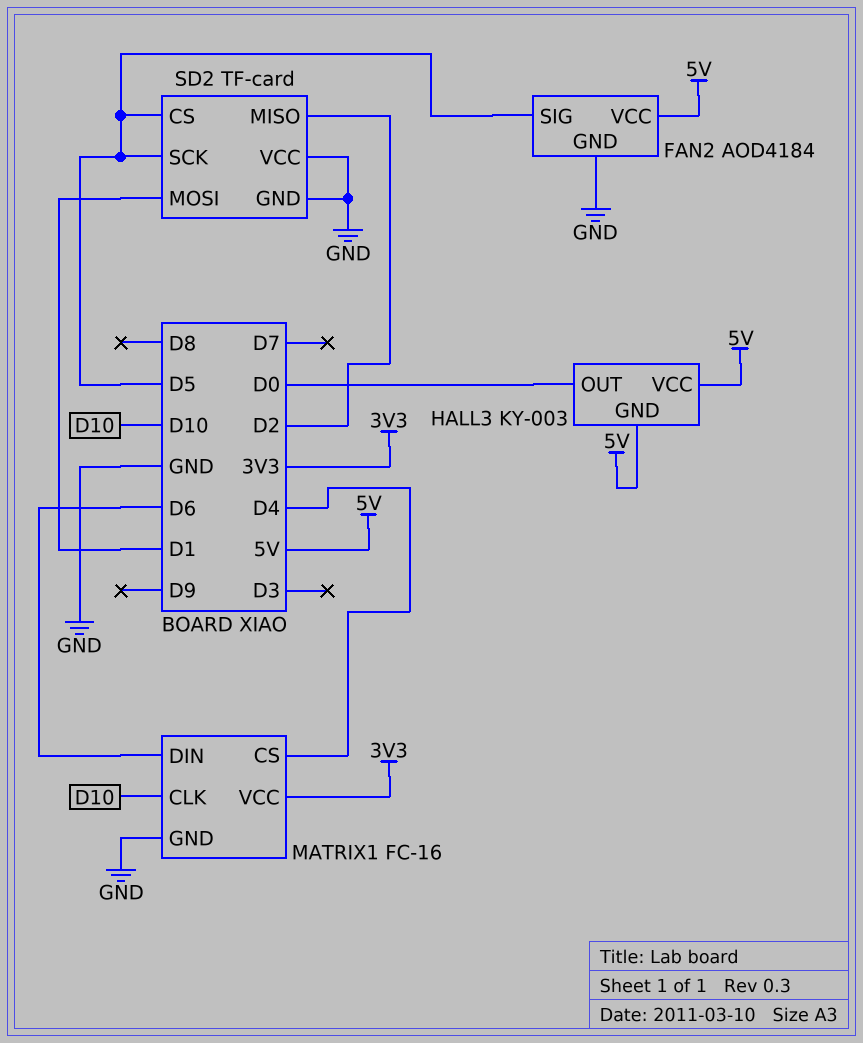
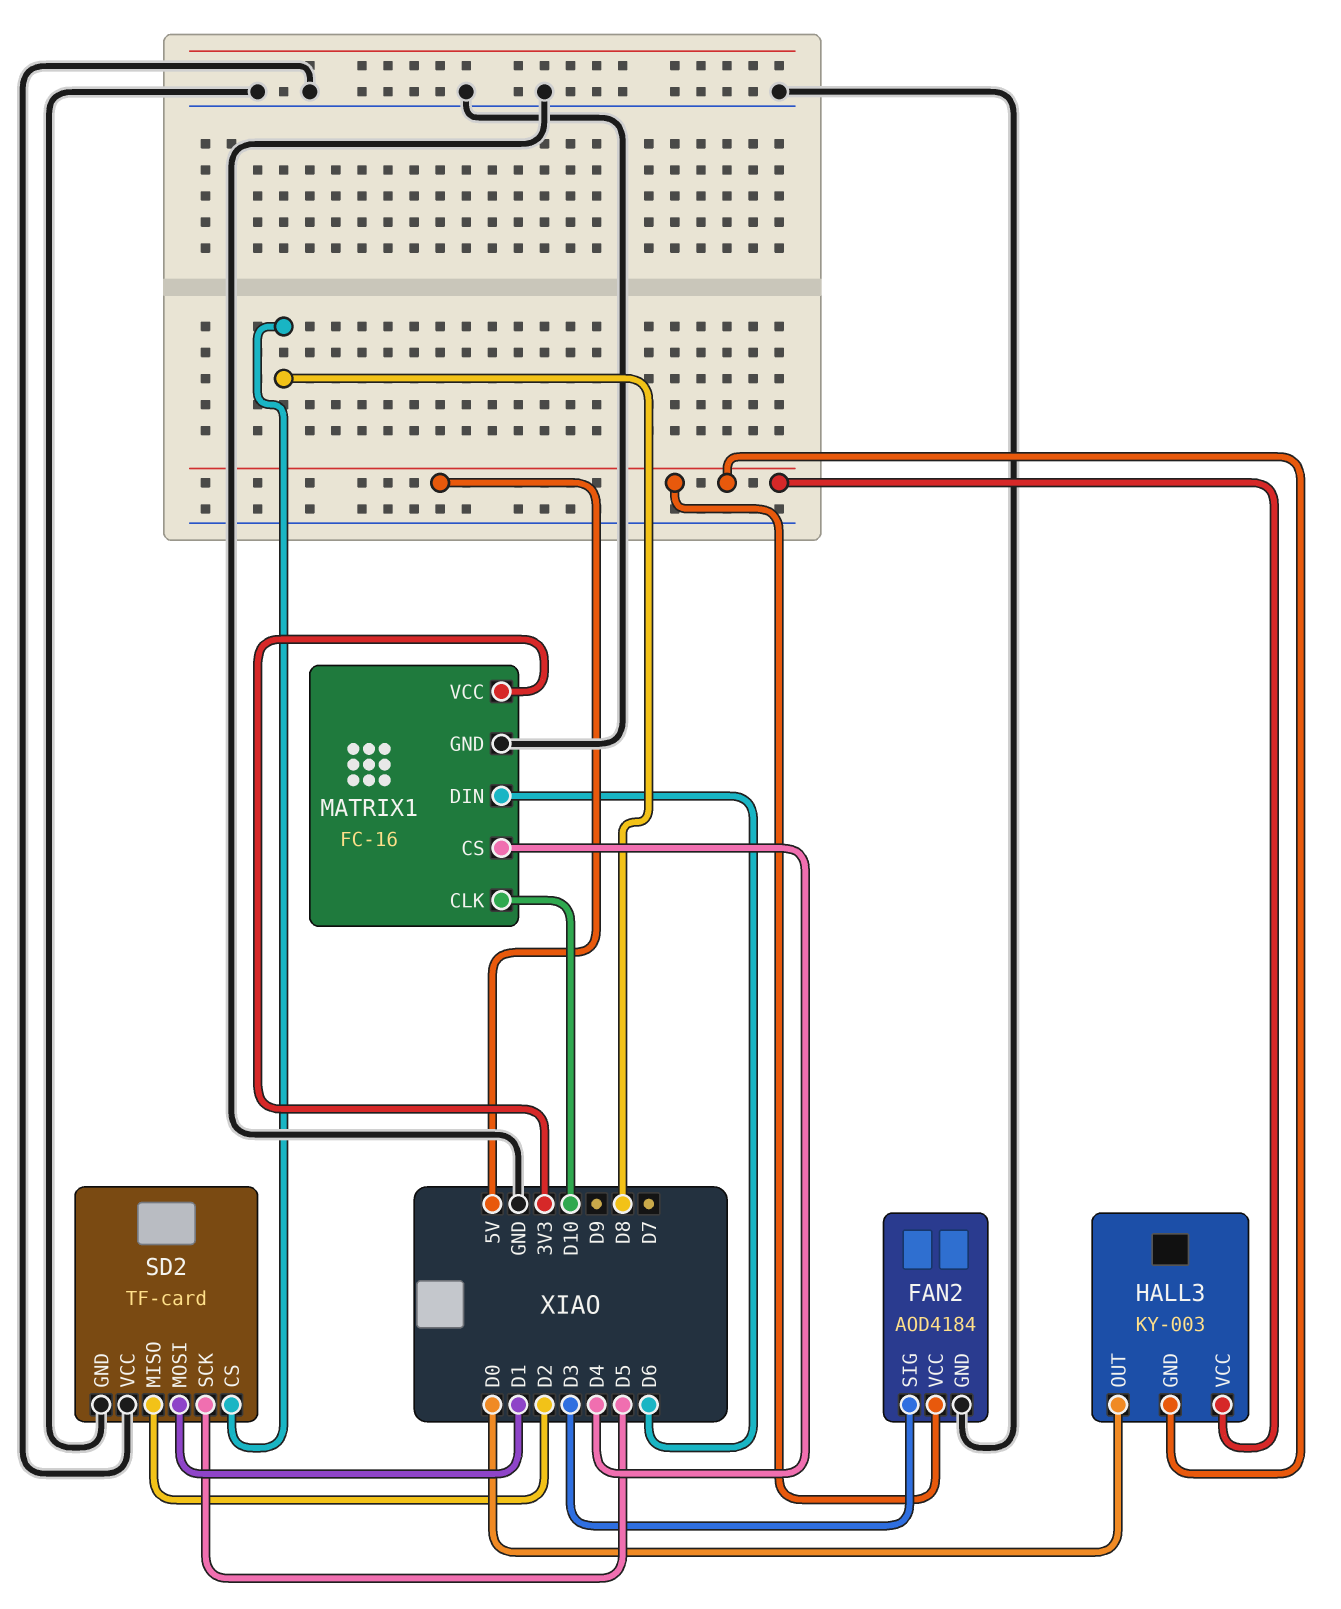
FAN2 pin SIG: D5 -> D3
SD2 pin CS: D5 -> D8

